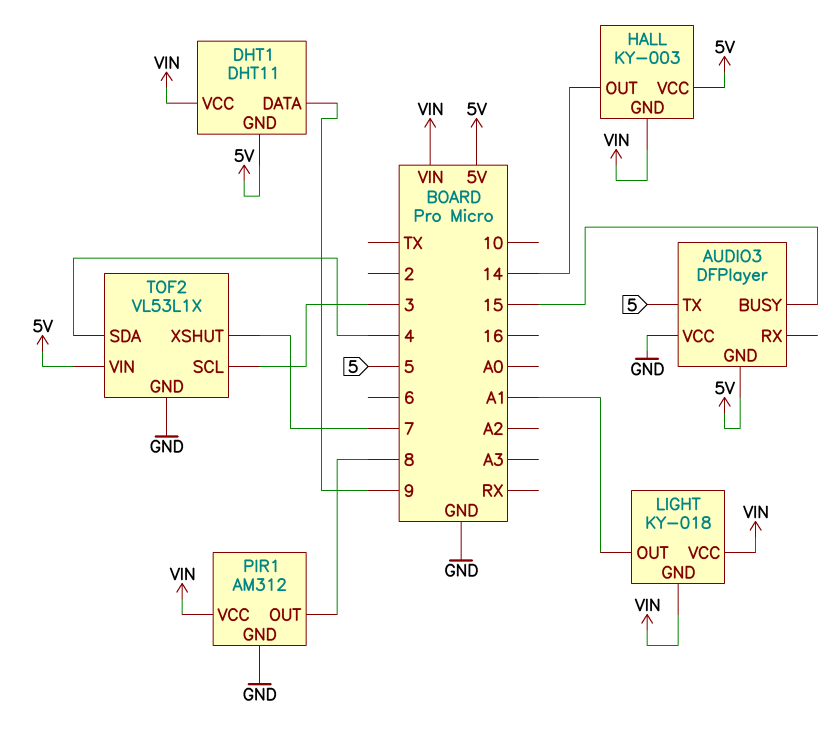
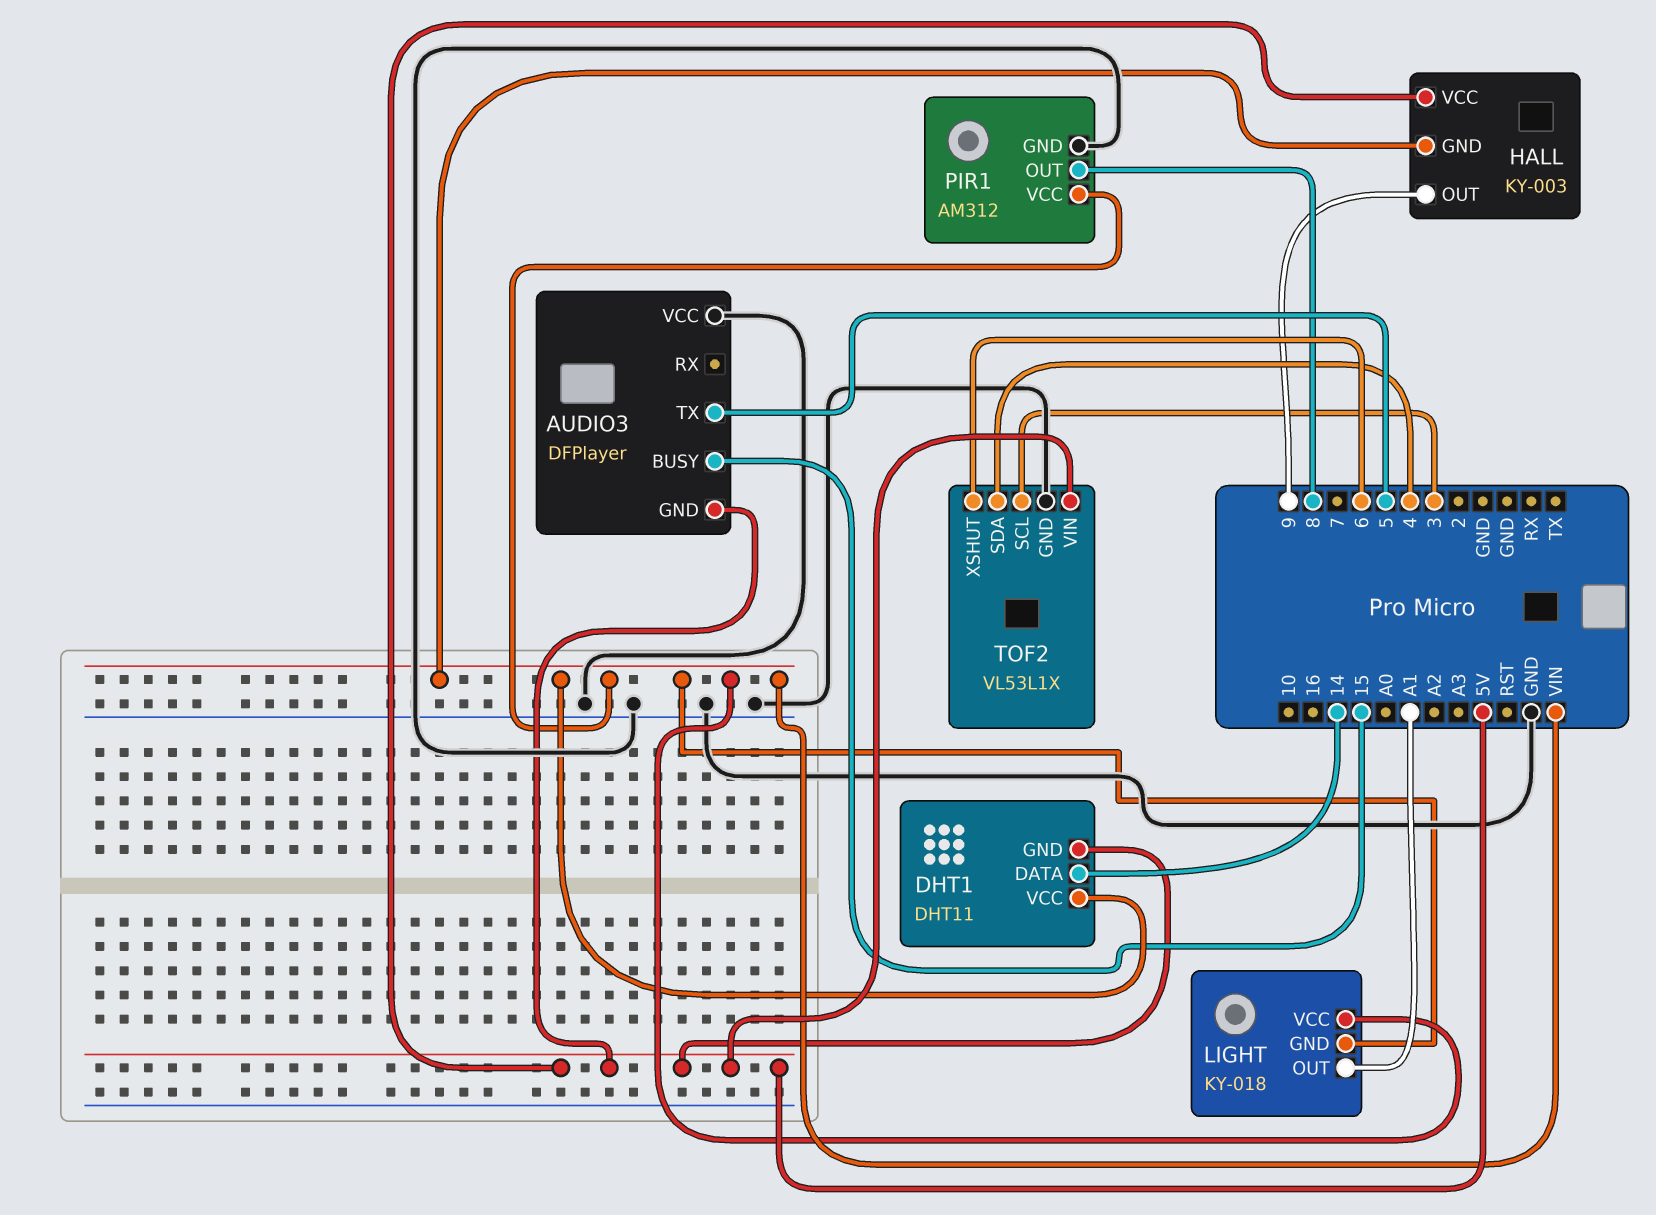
DHT1 pin DATA: 9 -> 14
HALL pin OUT: 14 -> 9
TOF2 pin XSHUT: 7 -> 6

